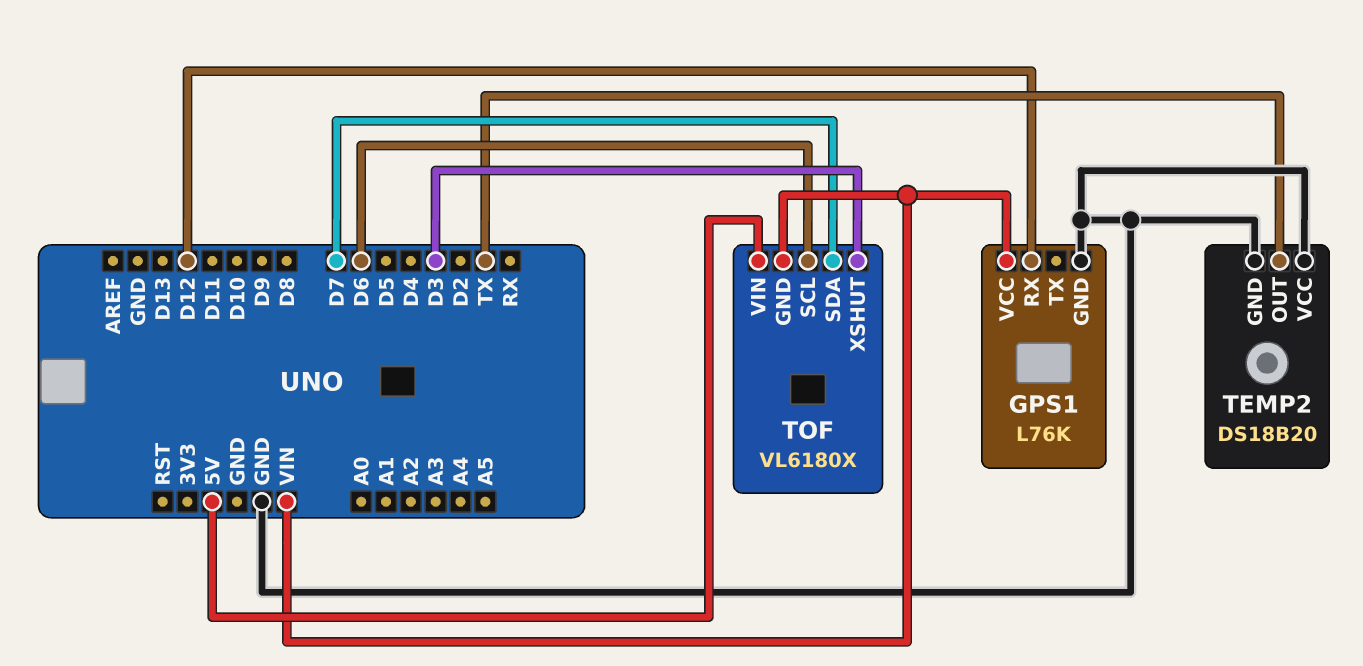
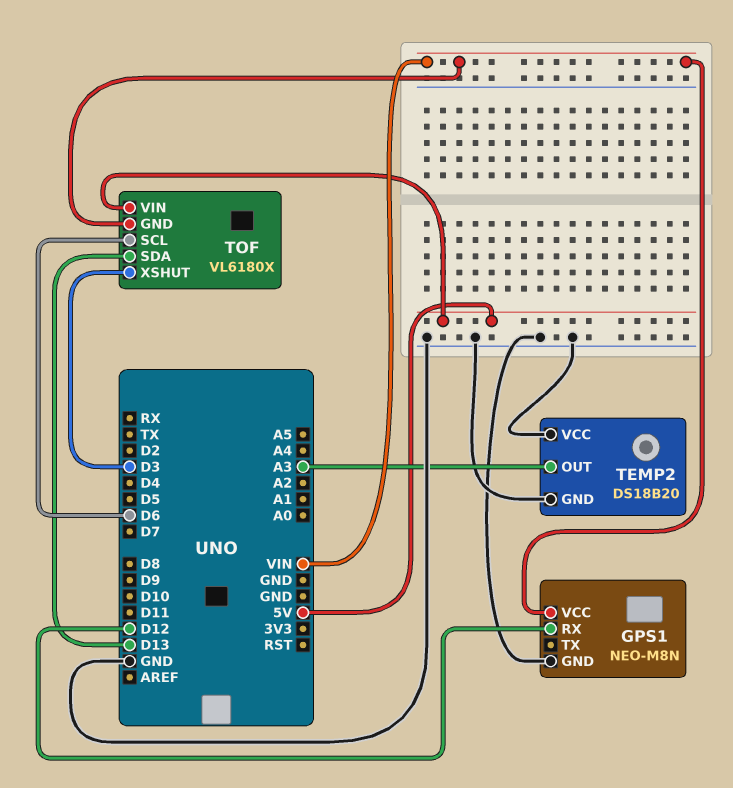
GPS1: L76K -> NEO-M8N
TEMP2 pin OUT: TX -> A3
TOF pin SDA: D7 -> D13

